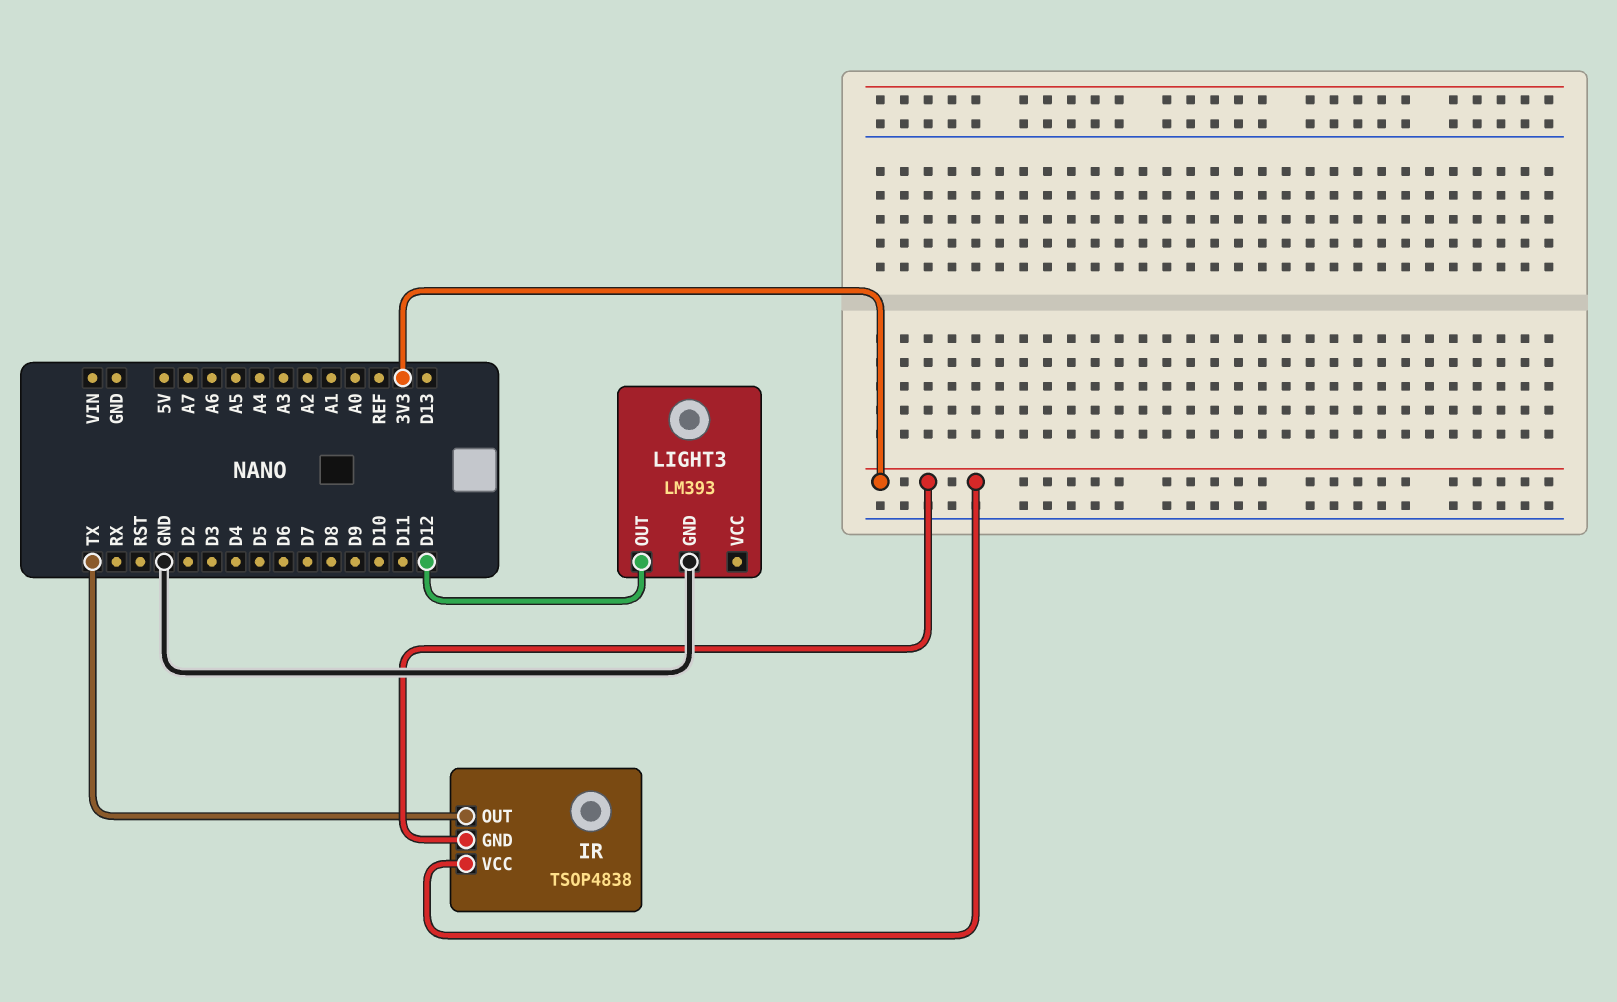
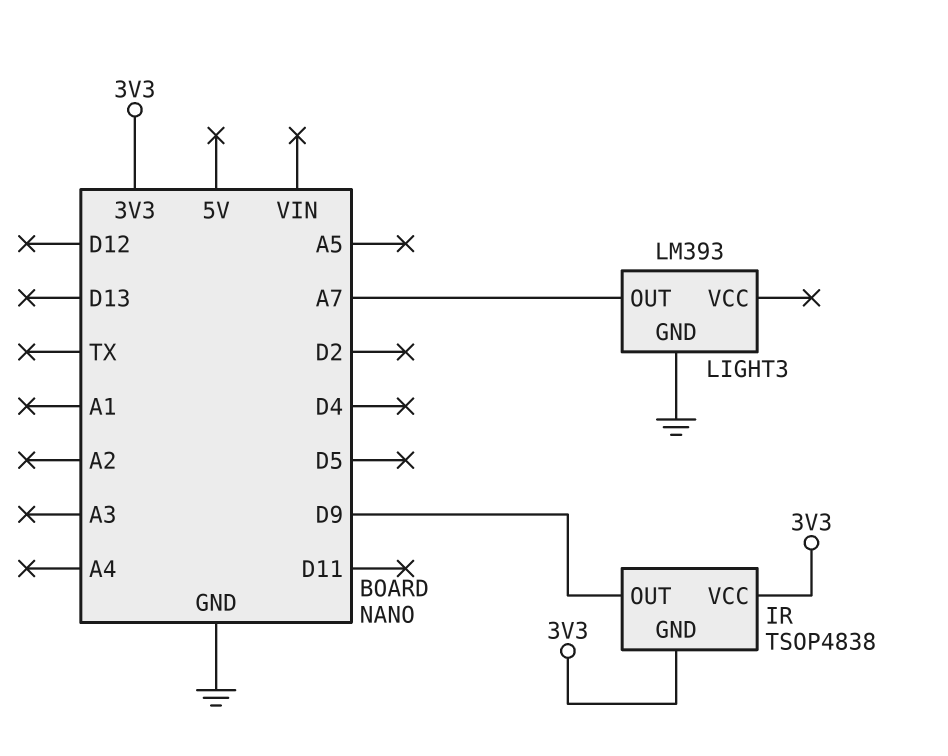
IR pin OUT: TX -> D9
LIGHT3 pin OUT: D12 -> A7

